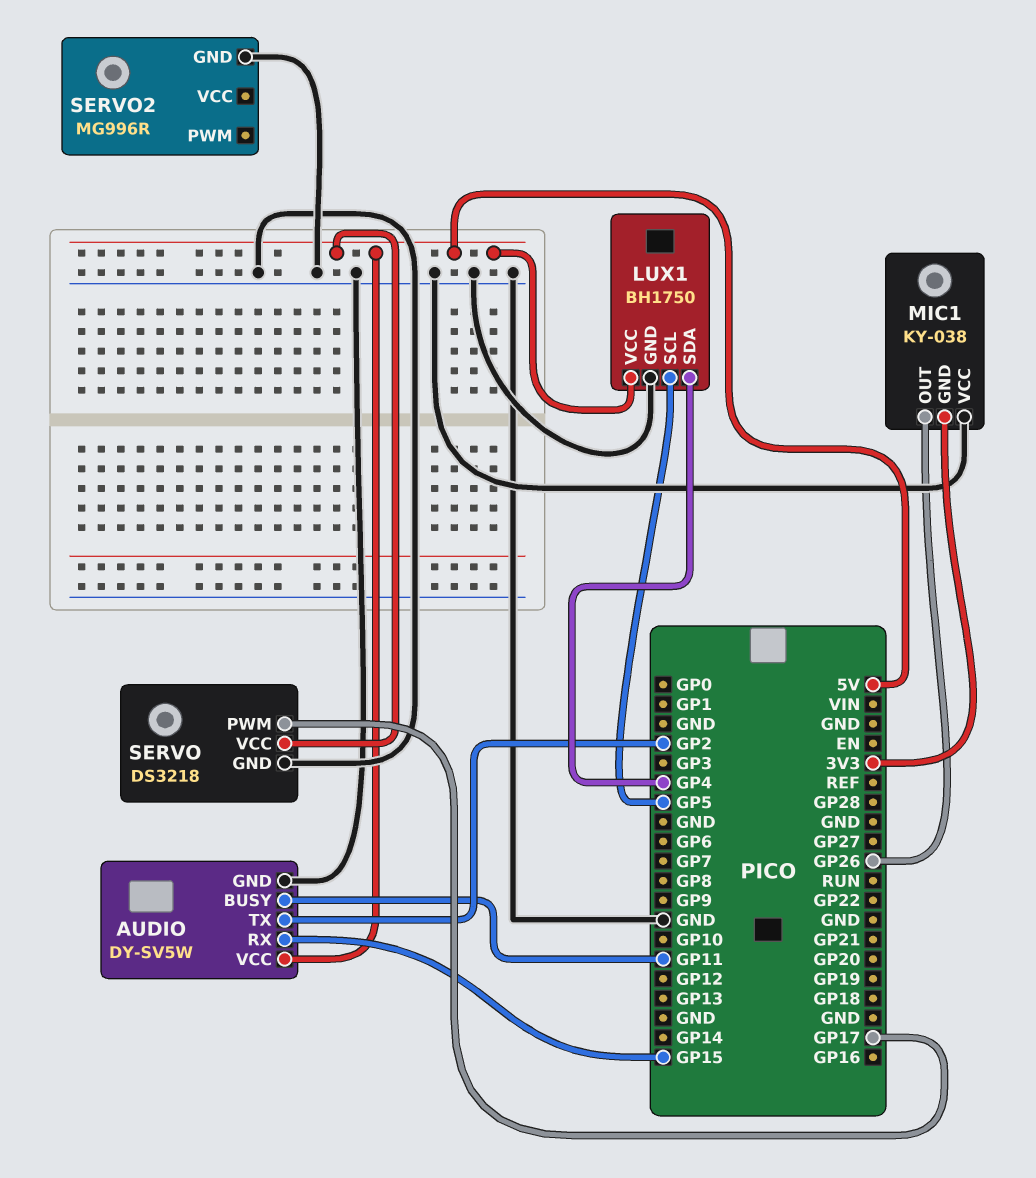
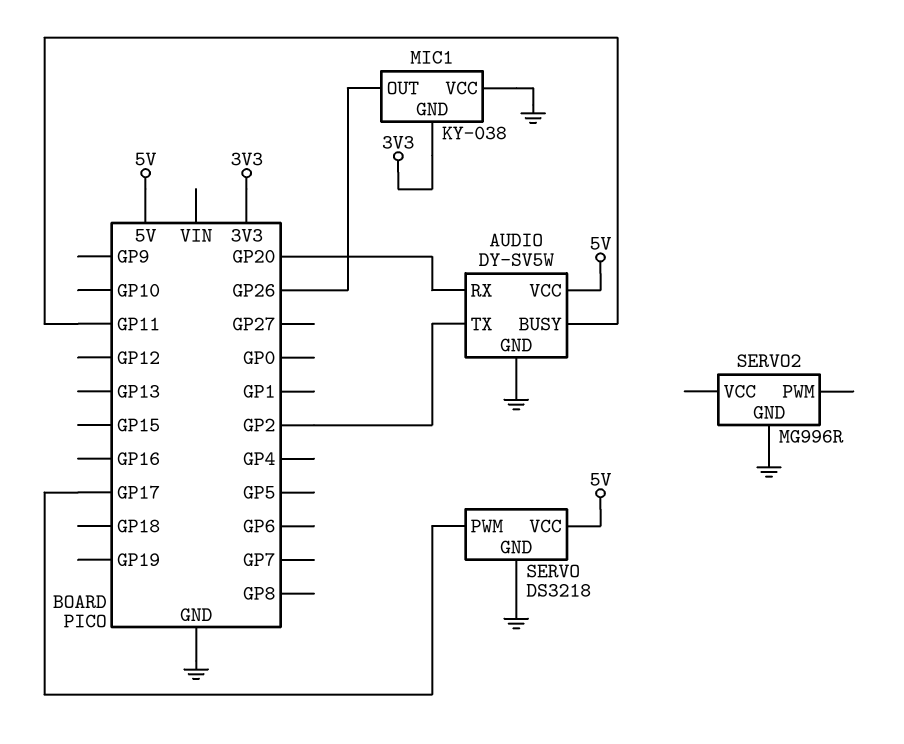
AUDIO pin RX: GP15 -> GP20
LUX1: BH1750 -> none
LUX1 pin GND: GND -> none
LUX1 pin SCL: GP5 -> none
LUX1 pin SDA: GP4 -> none
LUX1 pin VCC: 5V -> none

